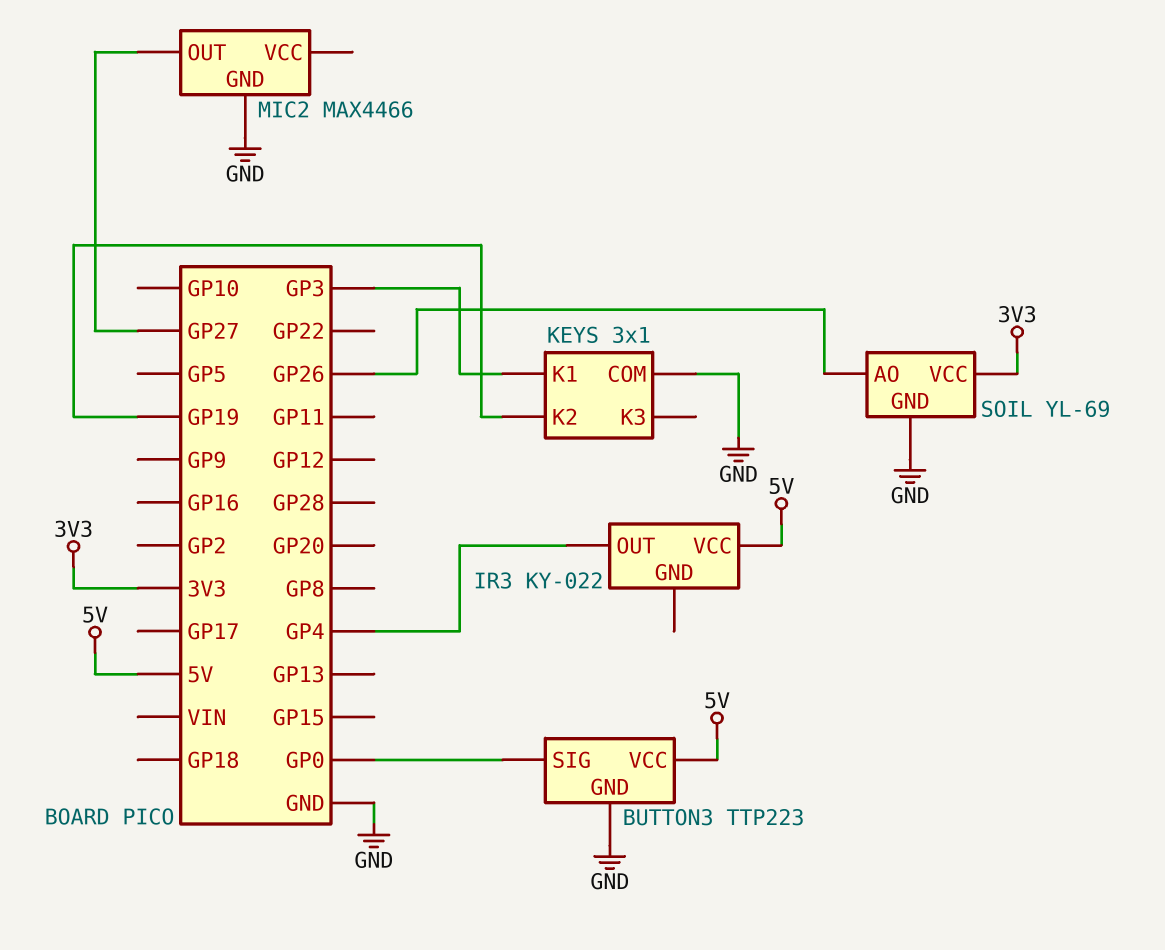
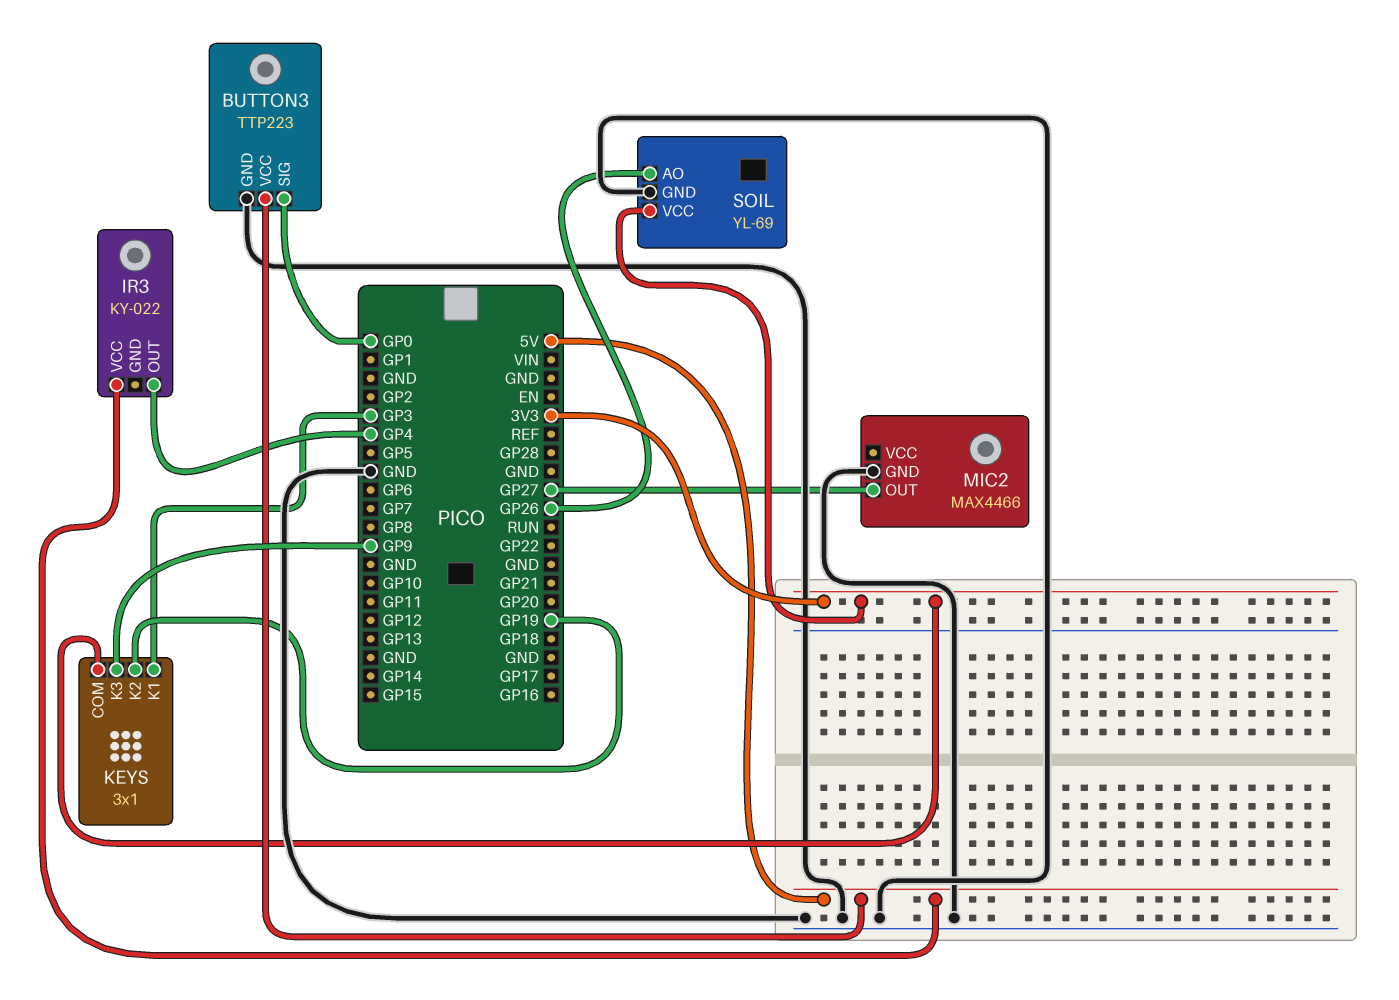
KEYS pin COM: GND -> 3V3
KEYS pin K3: none -> GP9

